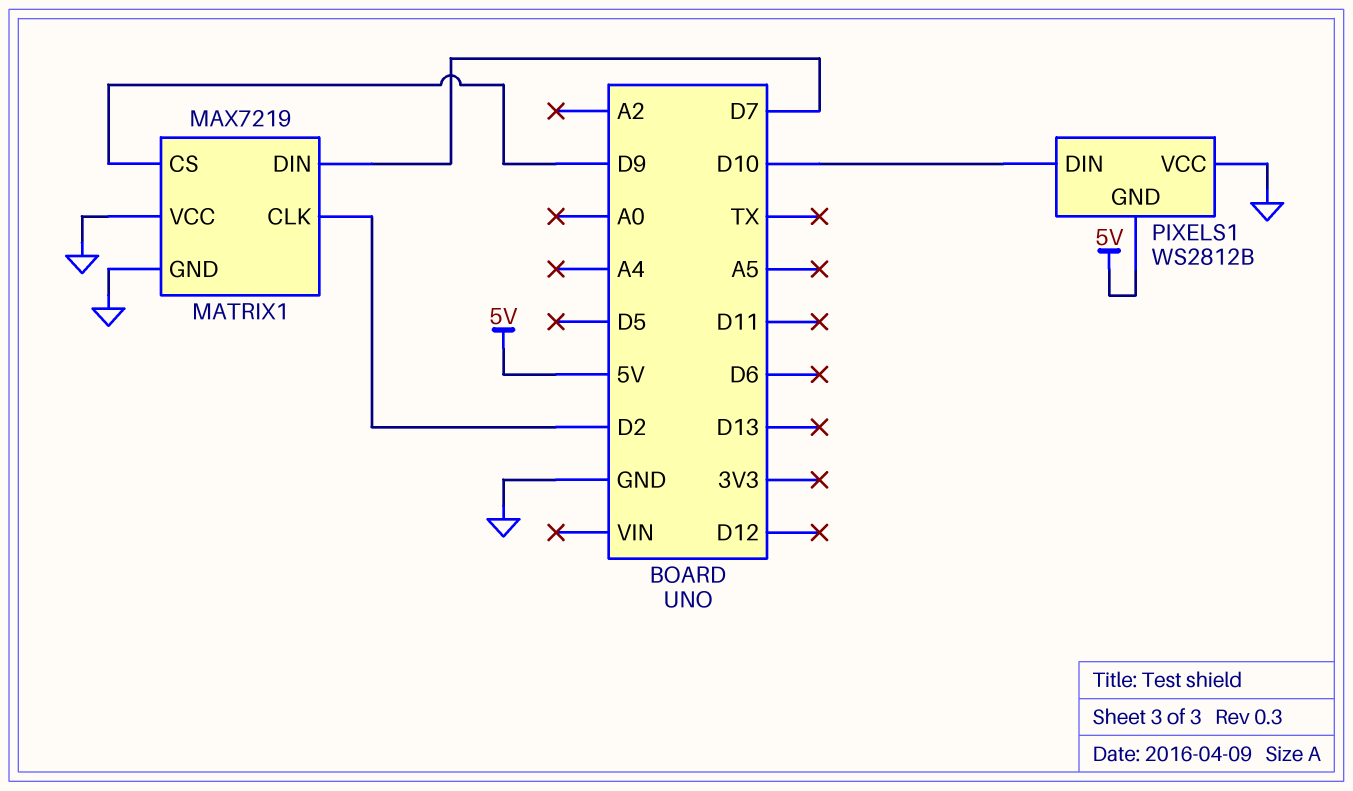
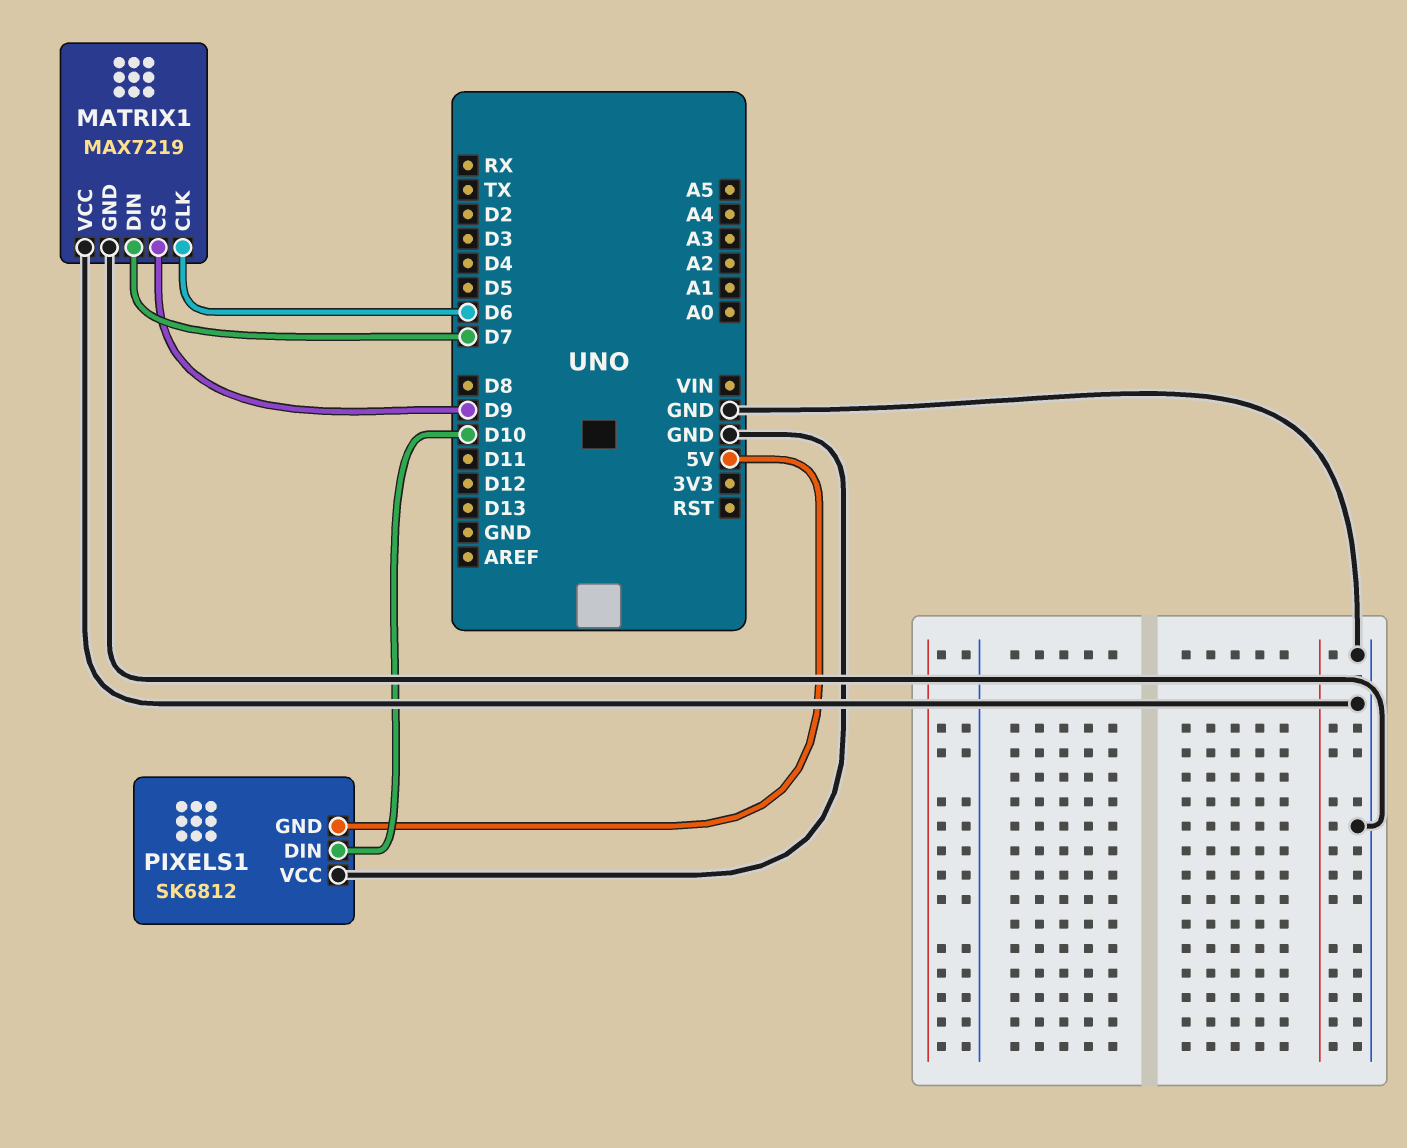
MATRIX1 pin CLK: D2 -> D6
PIXELS1: WS2812B -> SK6812

